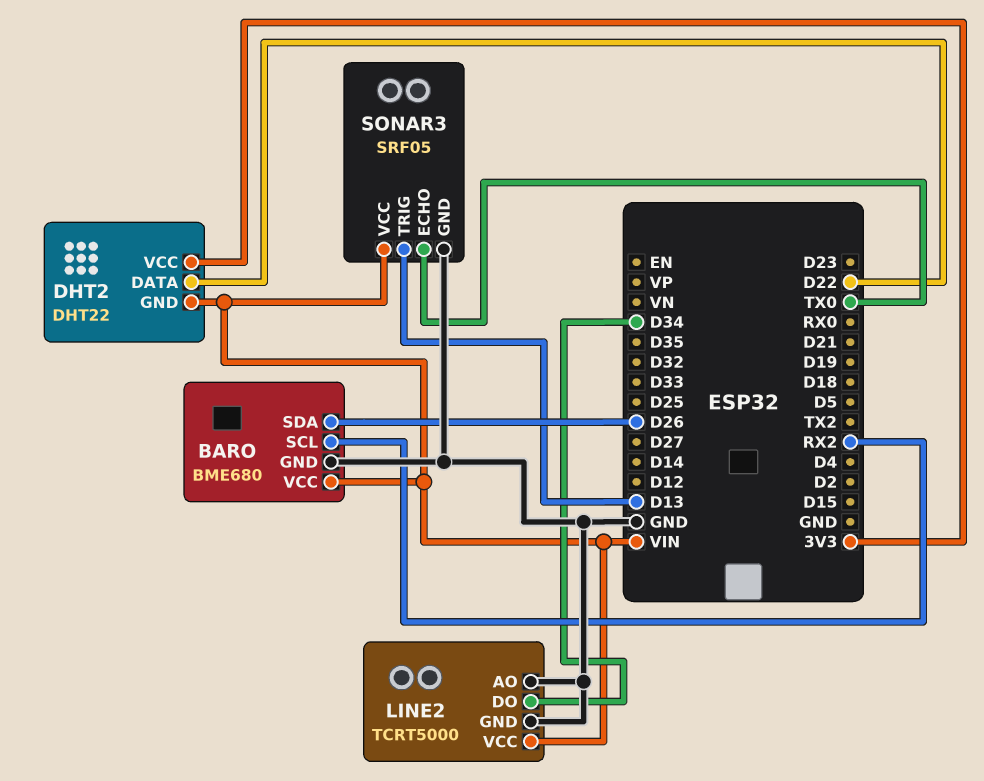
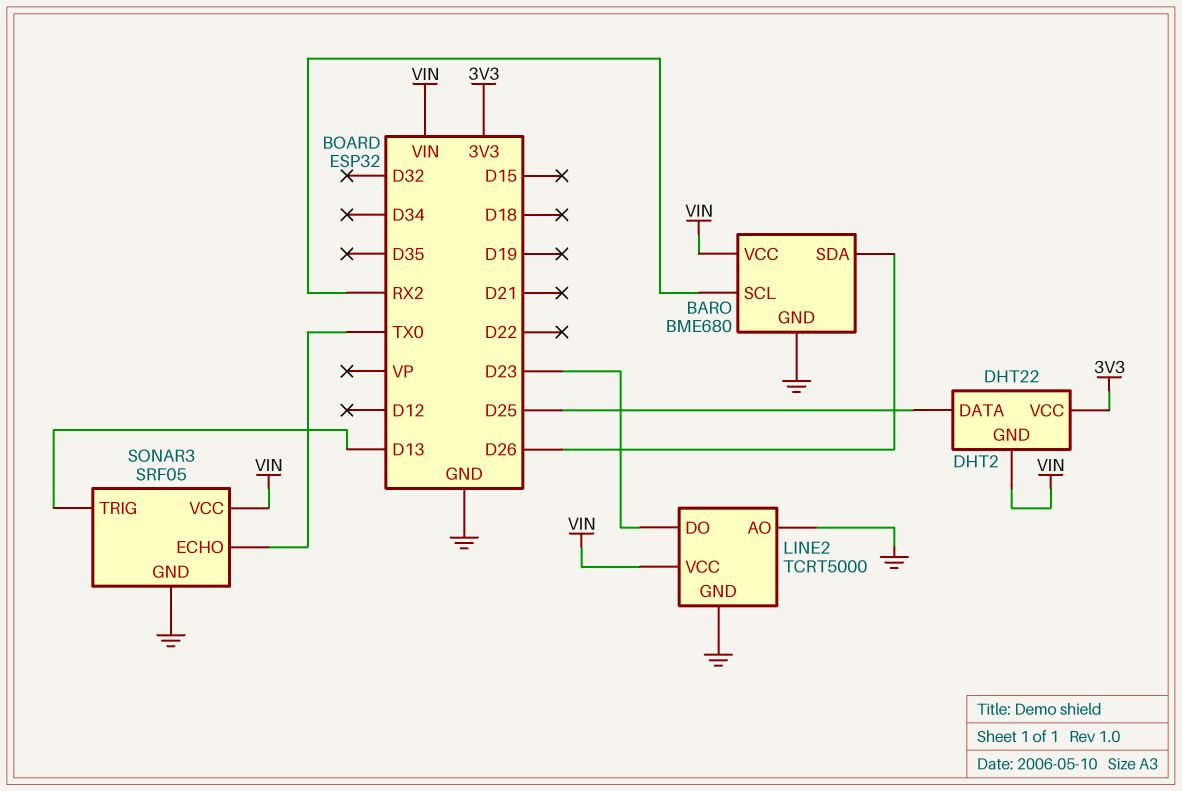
DHT2 pin DATA: D22 -> D25
LINE2 pin DO: D34 -> D23

